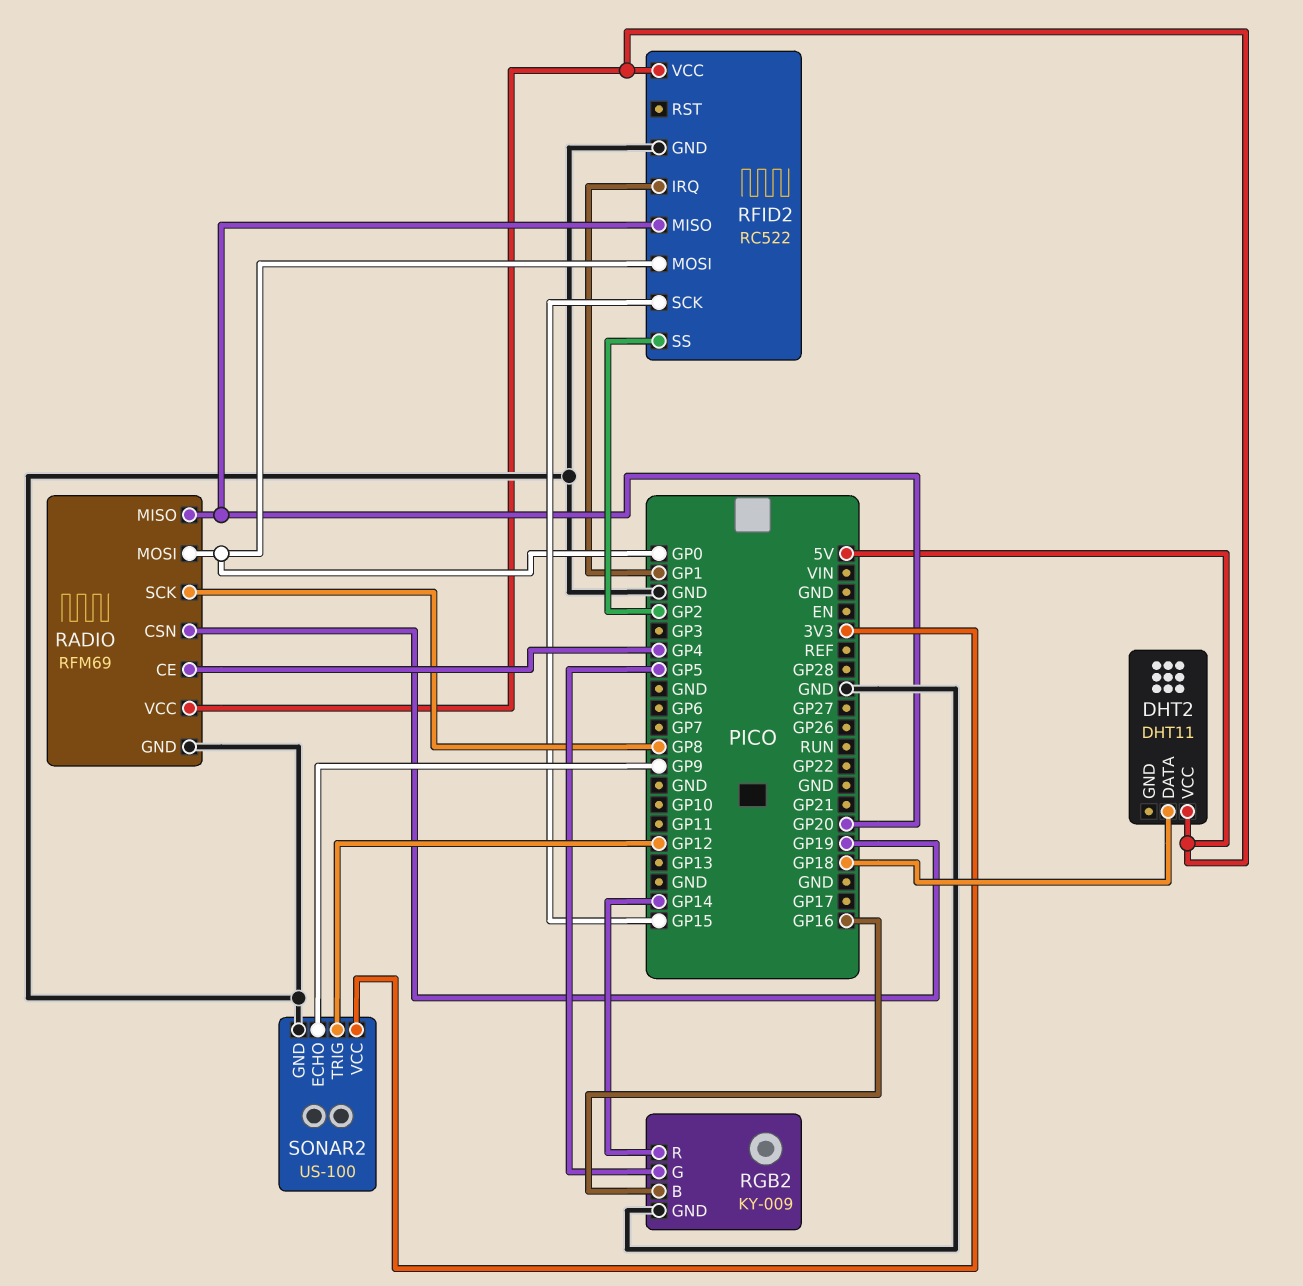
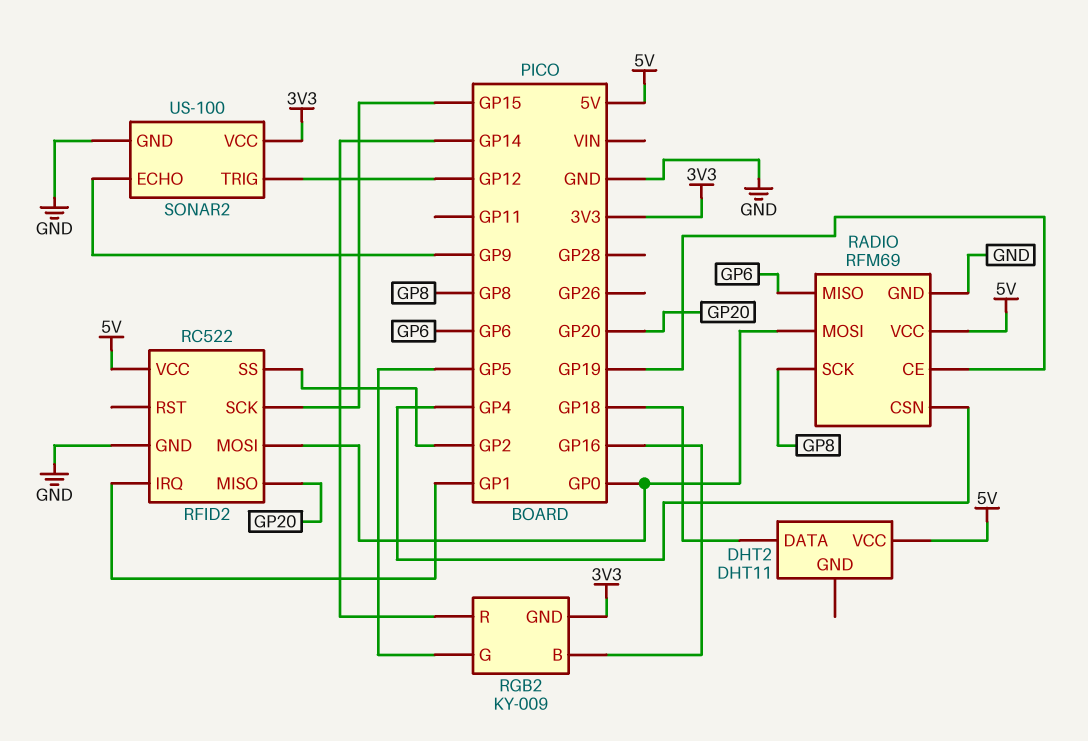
RADIO pin CE: GP4 -> GP19
RADIO pin CSN: GP19 -> GP4
RADIO pin MISO: GP20 -> GP6
RGB2 pin GND: GND -> 3V3

